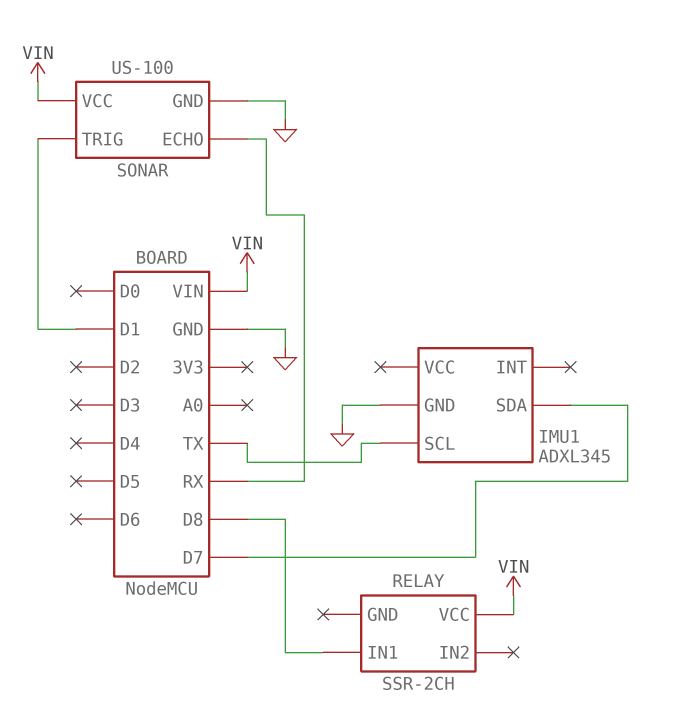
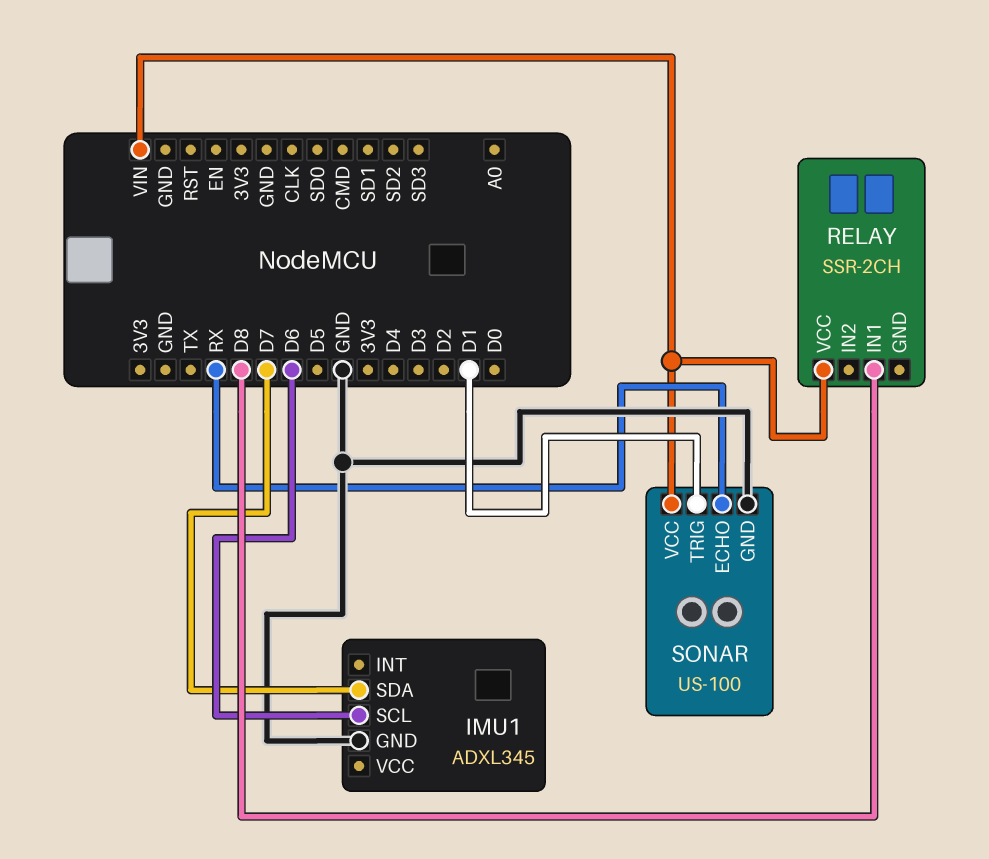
IMU1 pin SCL: TX -> D6

